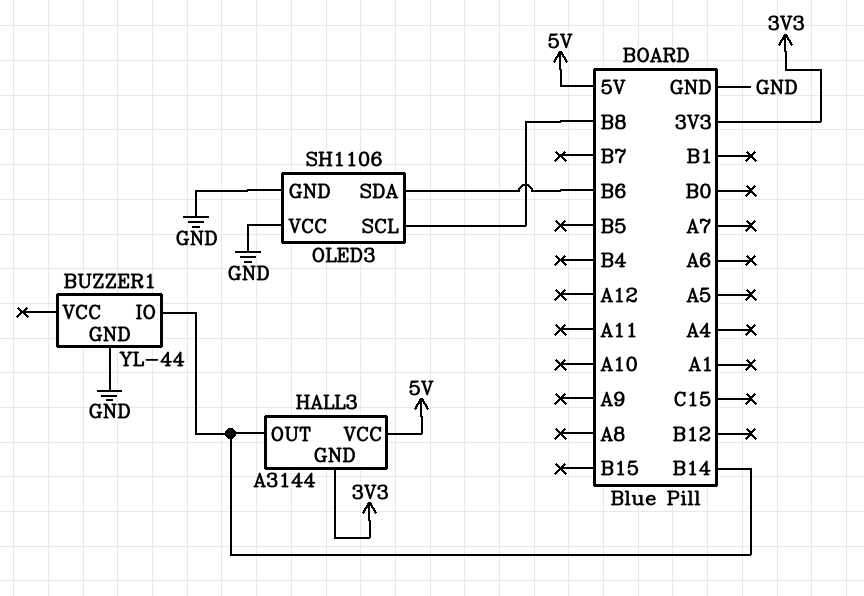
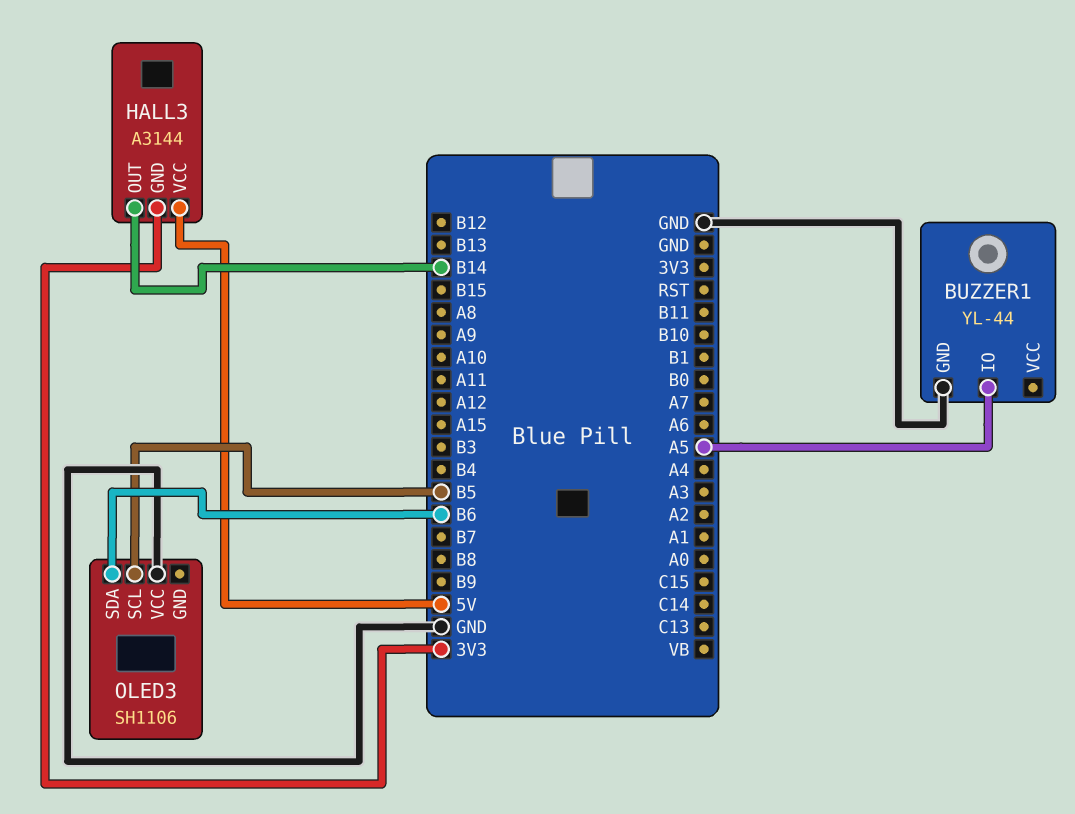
BUZZER1 pin IO: B14 -> A5
OLED3 pin GND: GND -> none
OLED3 pin SCL: B8 -> B5

